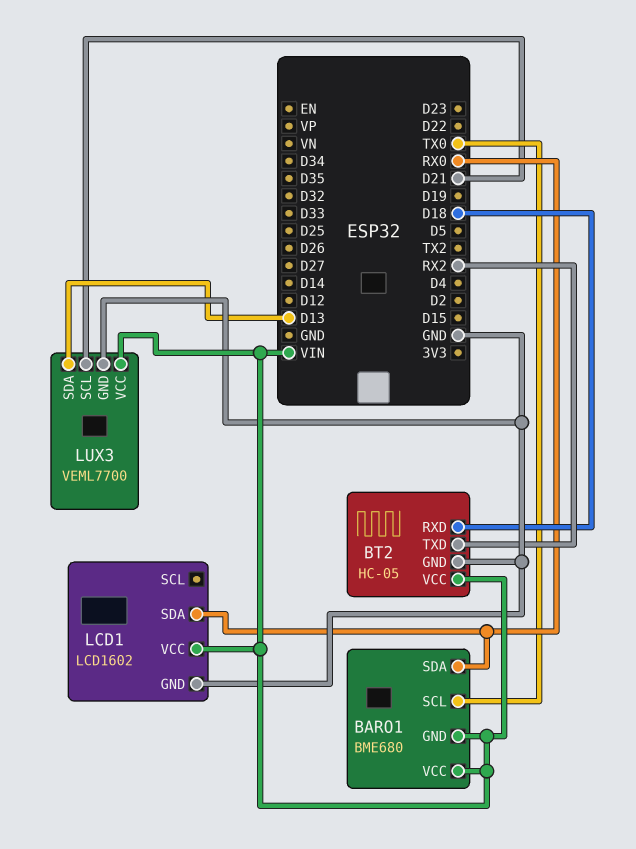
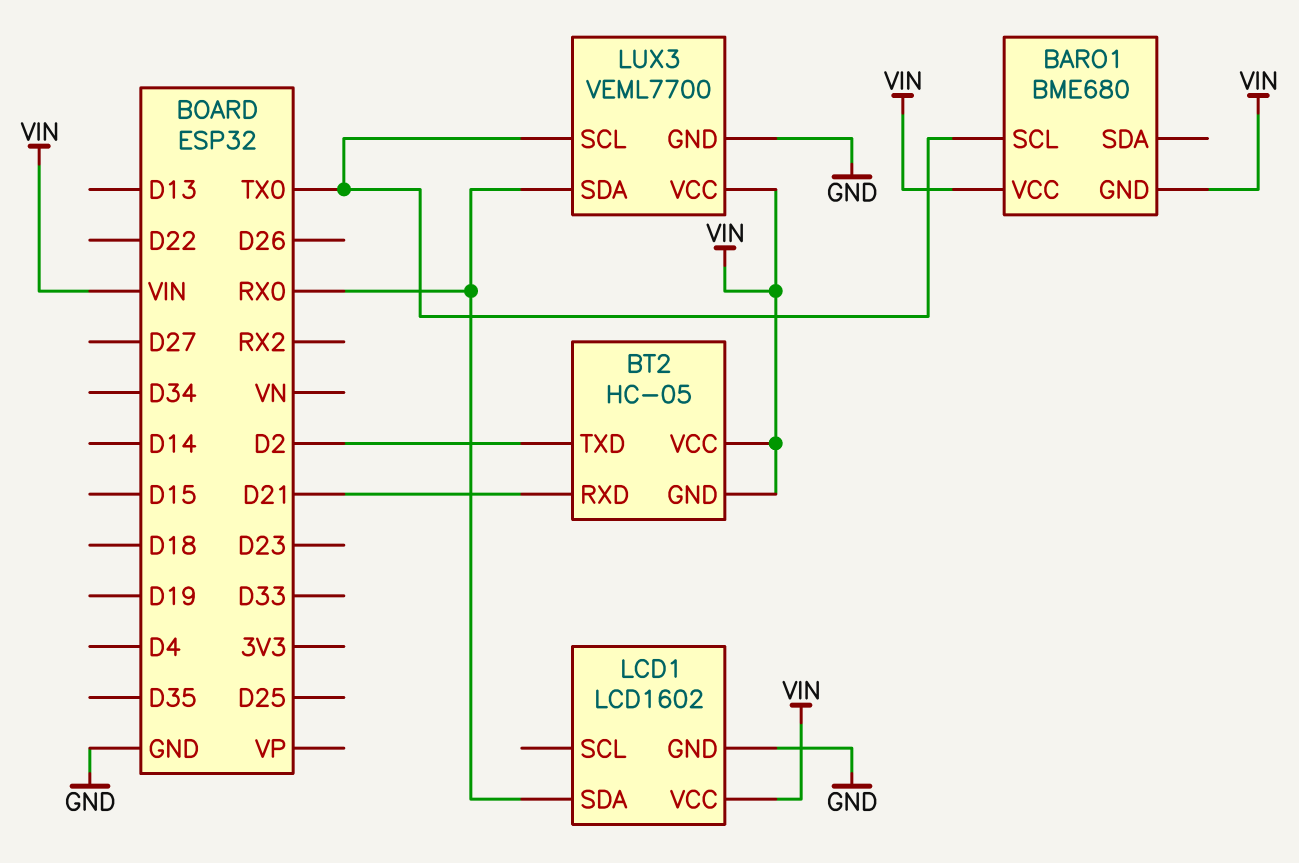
BARO1 pin SDA: RX0 -> none
BT2 pin GND: GND -> VIN
BT2 pin RXD: D18 -> D21
BT2 pin TXD: RX2 -> D2
LUX3 pin SCL: D21 -> TX0
LUX3 pin SDA: D13 -> RX0

